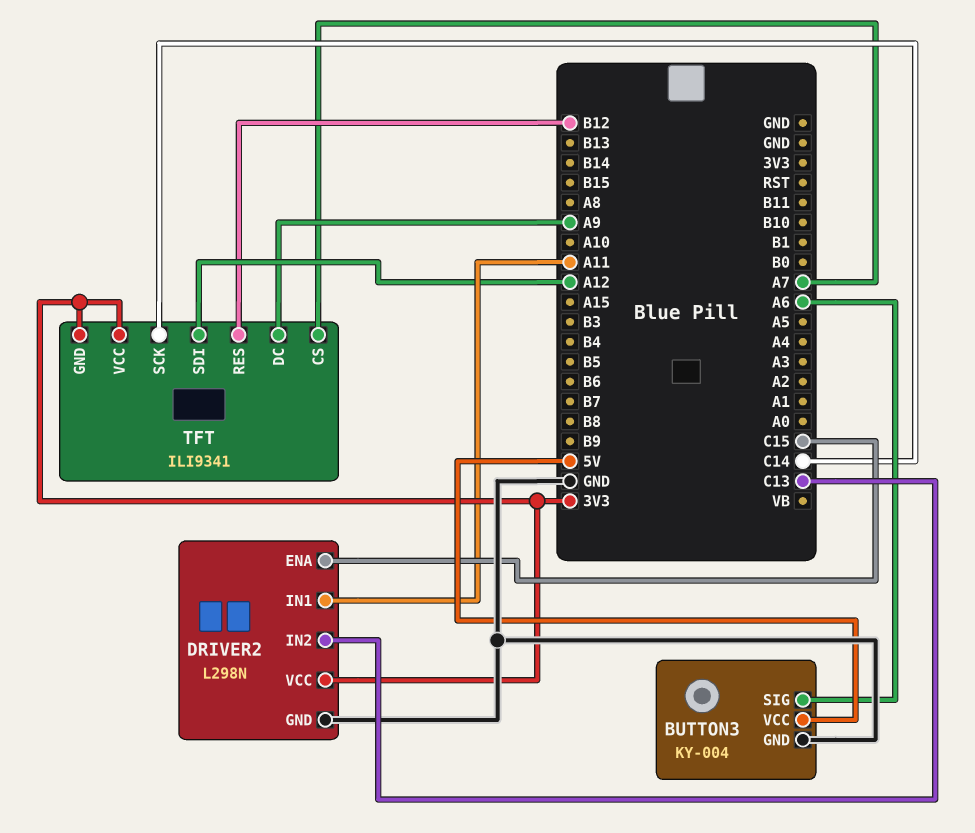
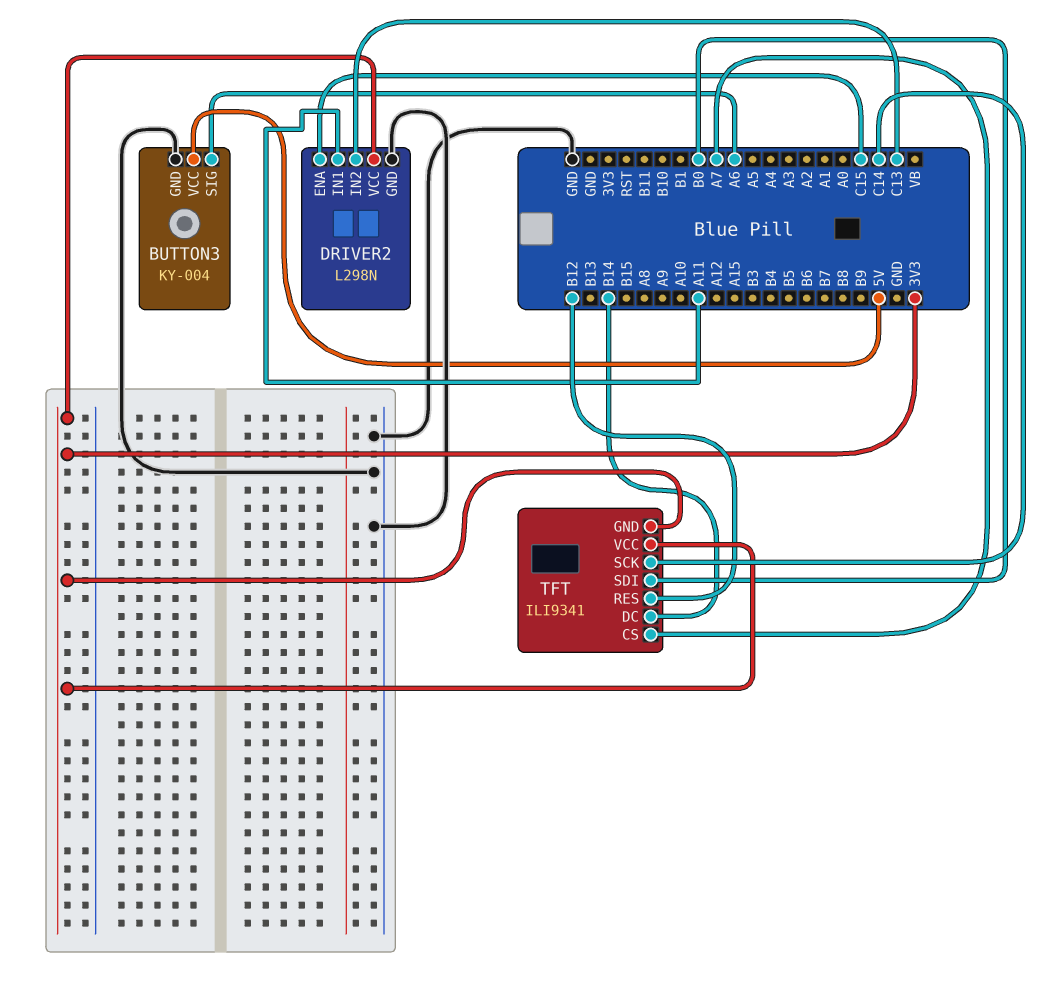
TFT pin DC: A9 -> B14
TFT pin SDI: A12 -> B0

